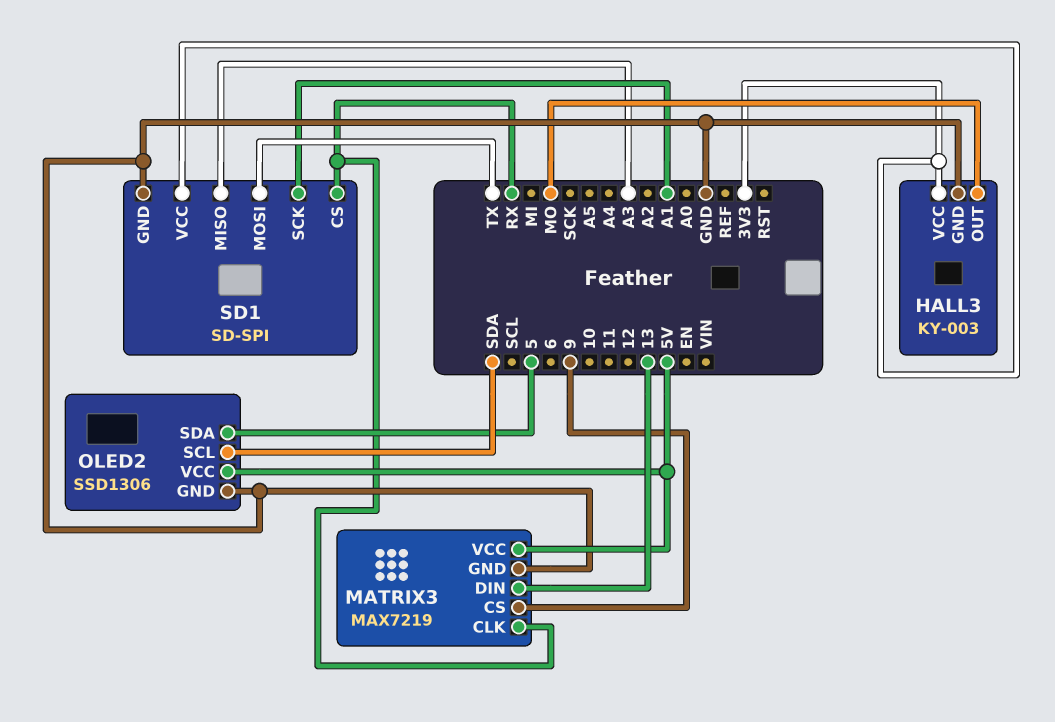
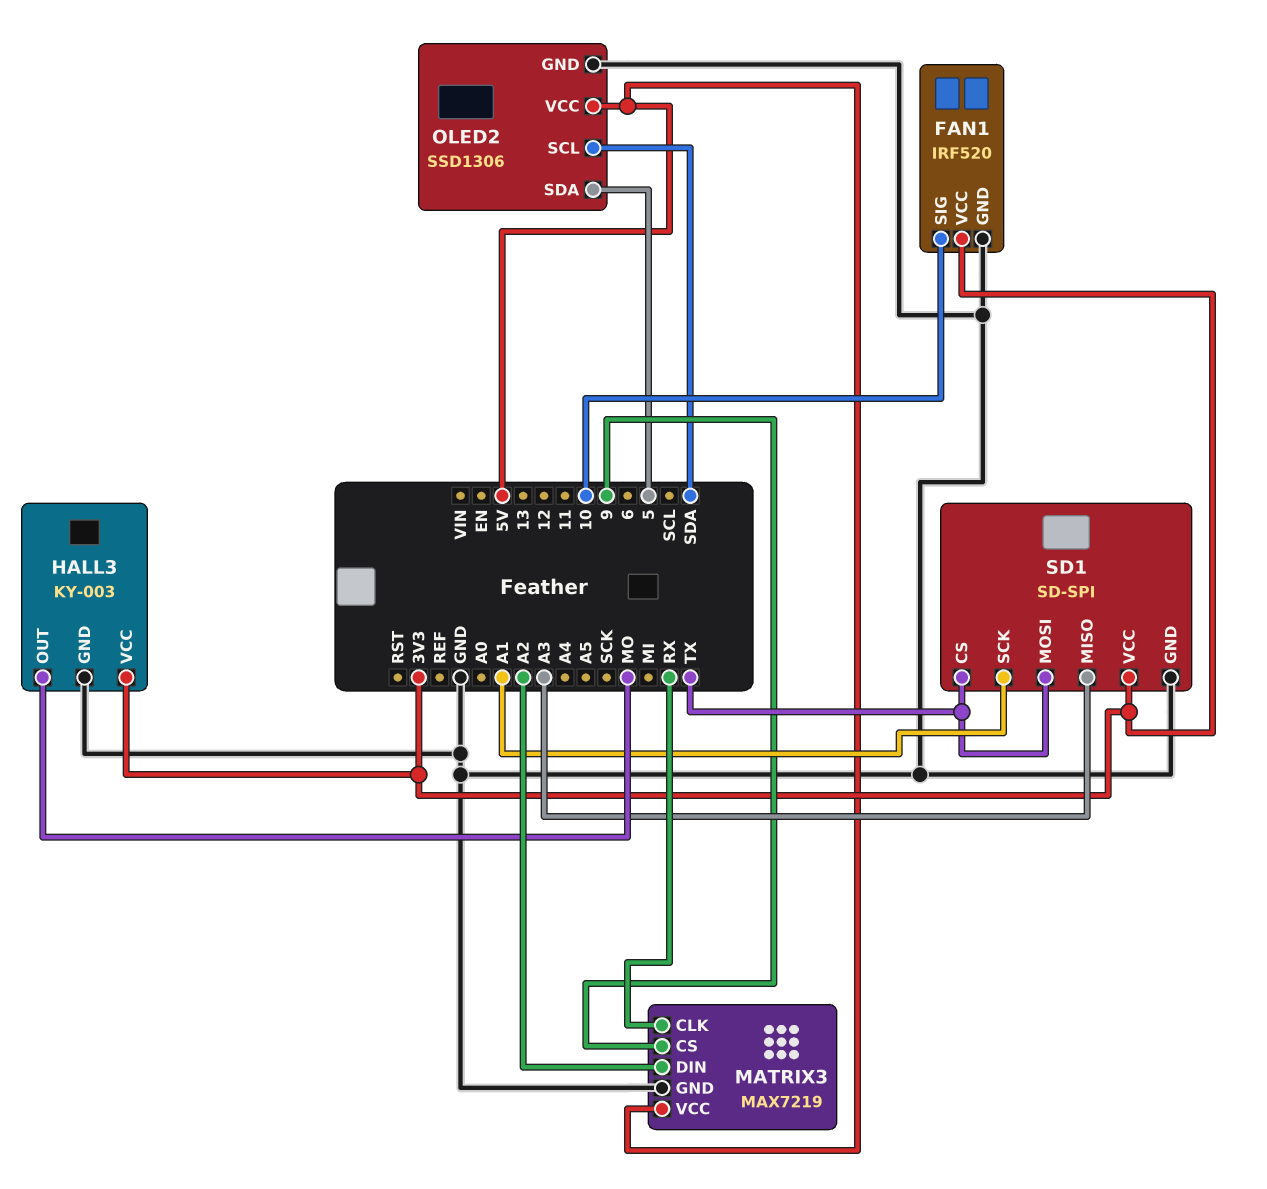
FAN1: none -> IRF520
FAN1 pin GND: none -> GND
FAN1 pin SIG: none -> 10
FAN1 pin VCC: none -> 3V3
MATRIX3 pin DIN: 13 -> A2
SD1 pin CS: RX -> TX

